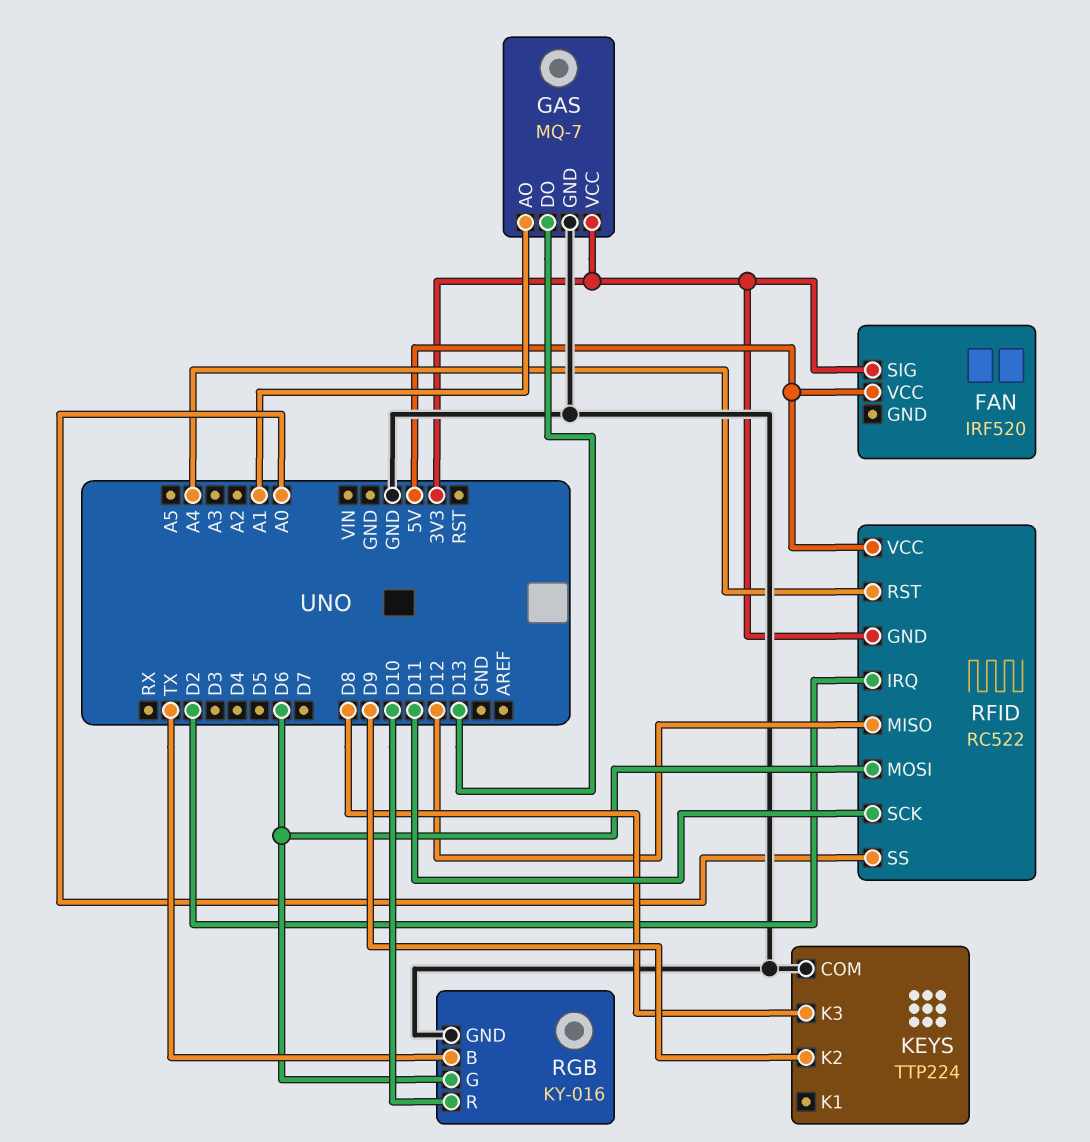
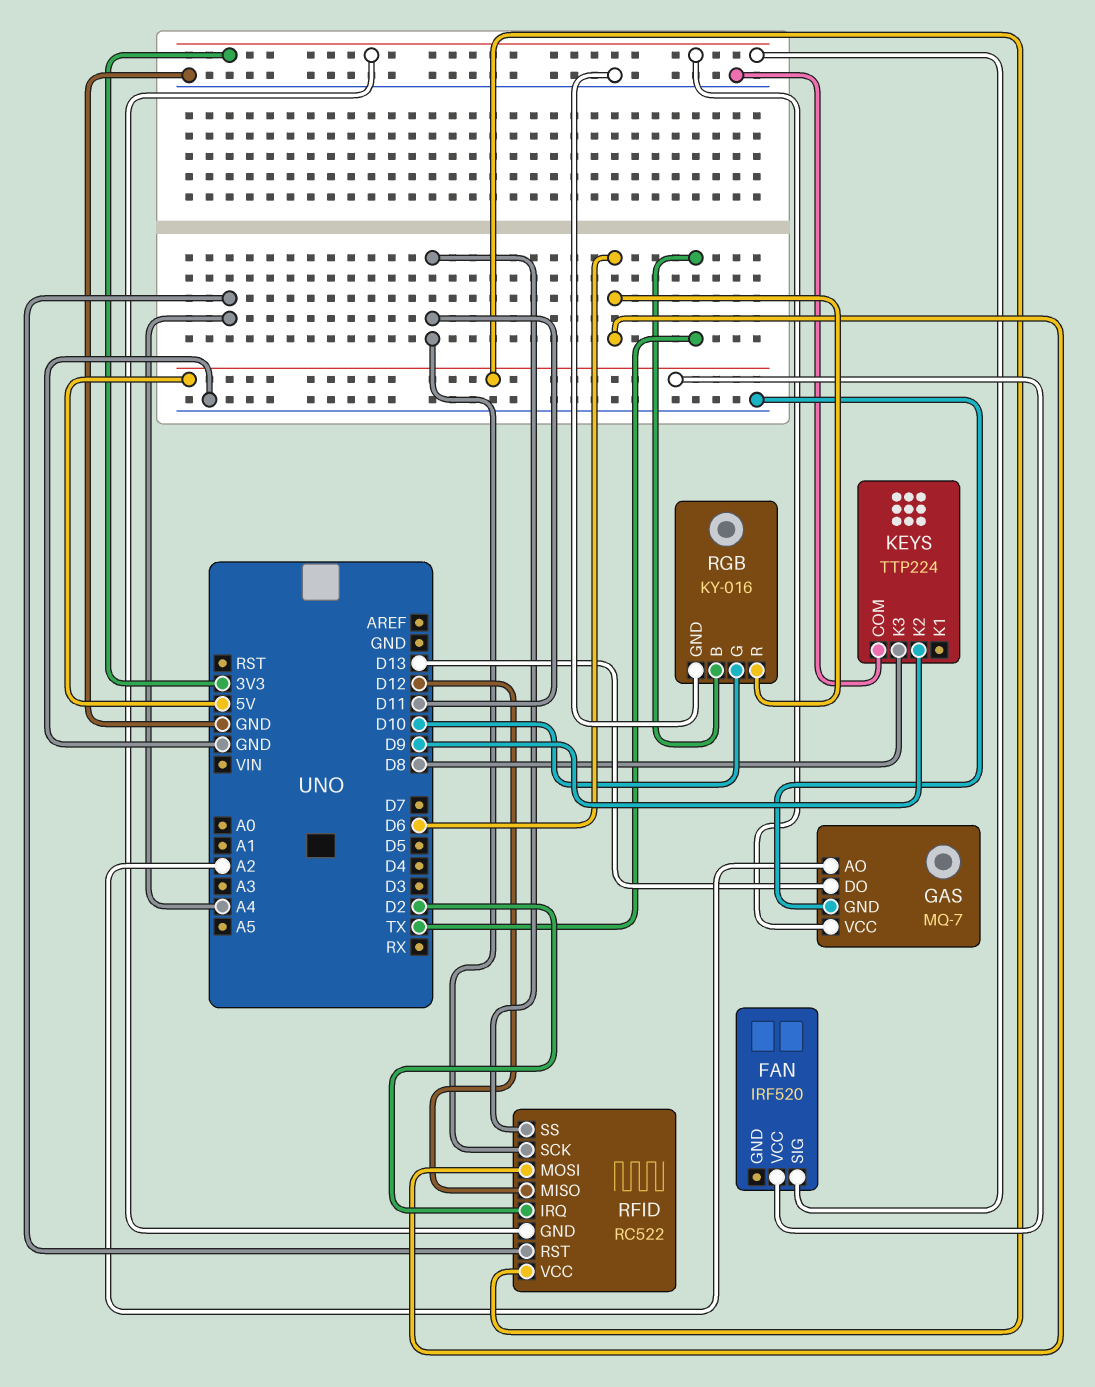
GAS pin AO: A1 -> A2
RFID pin SS: A0 -> D11
RGB pin G: D6 -> D10
RGB pin R: D10 -> D6

